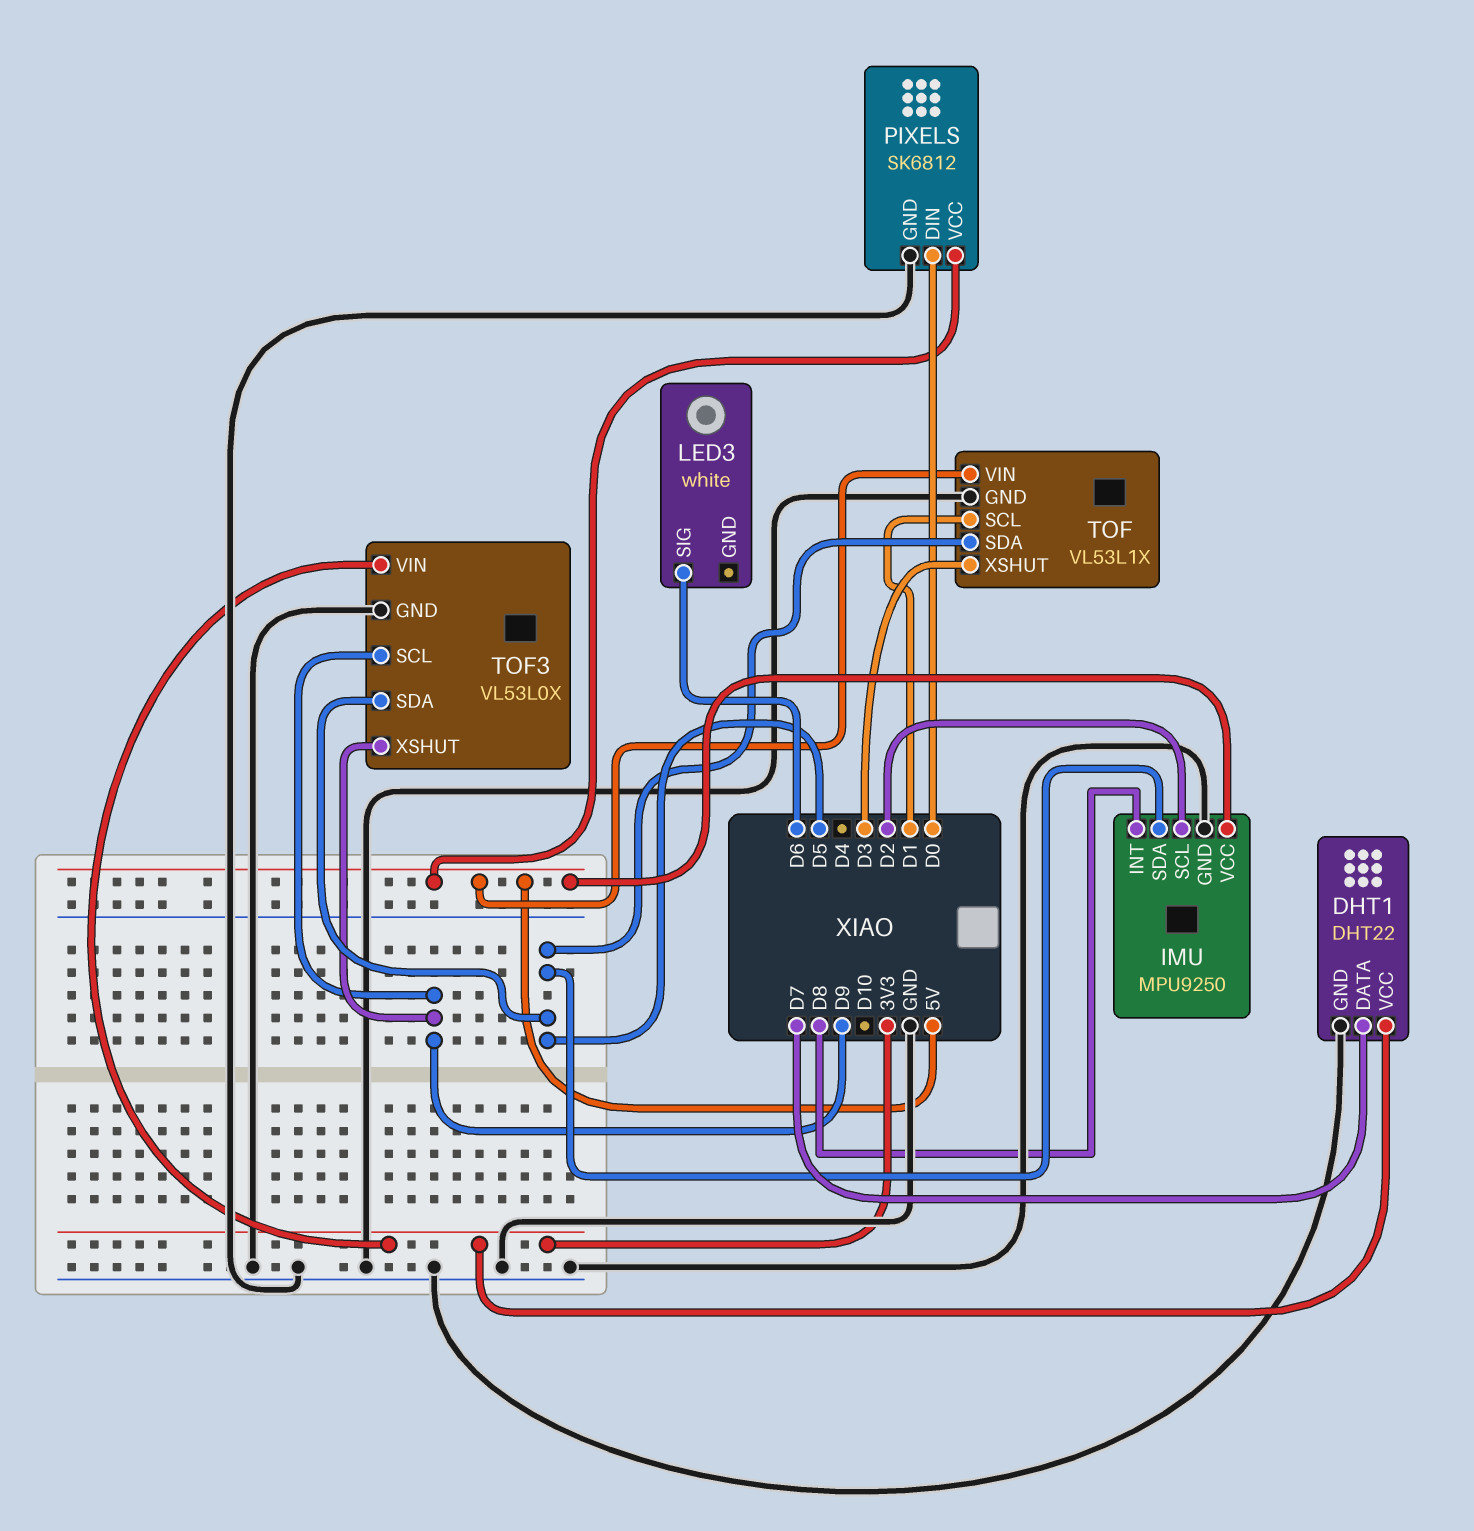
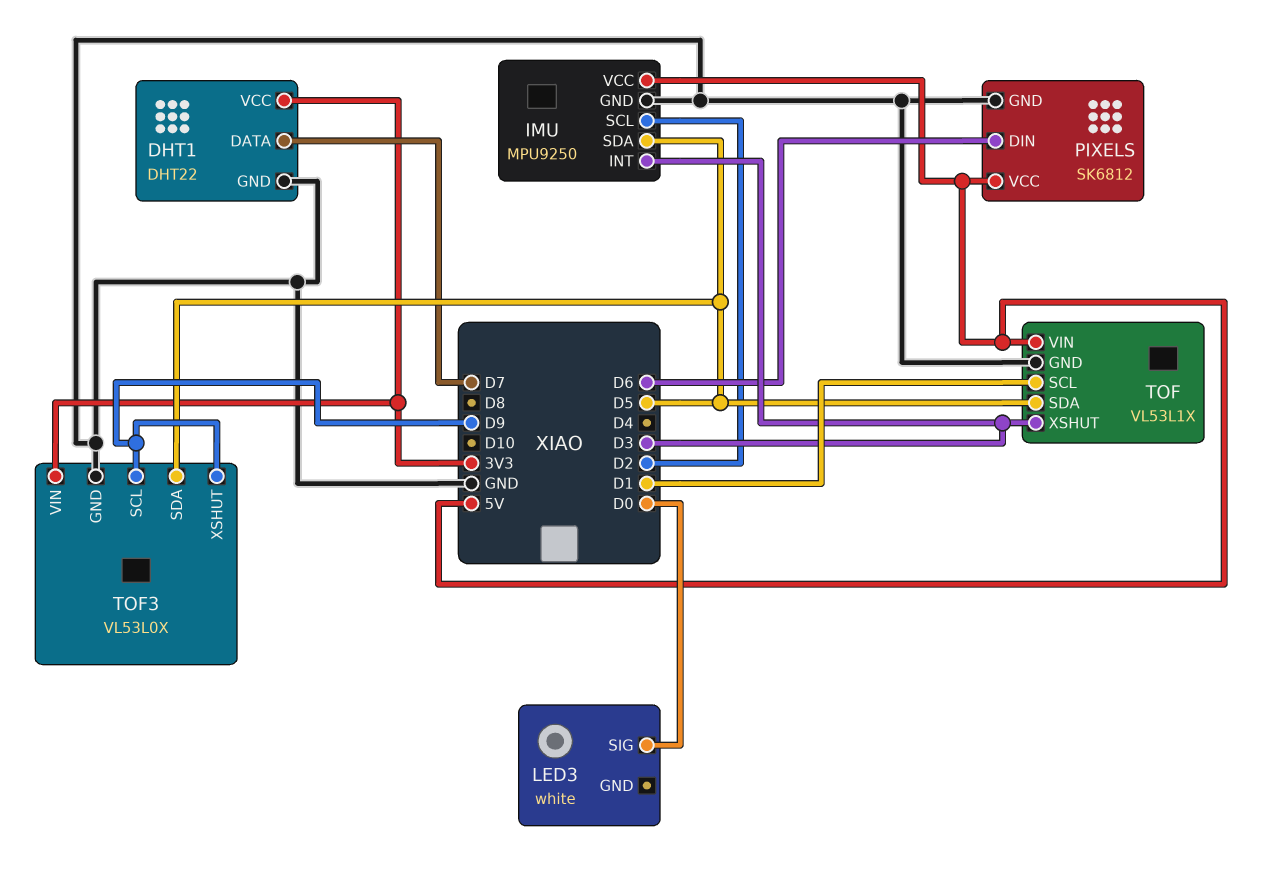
IMU pin INT: D8 -> D3
LED3 pin SIG: D6 -> D0
PIXELS pin DIN: D0 -> D6

